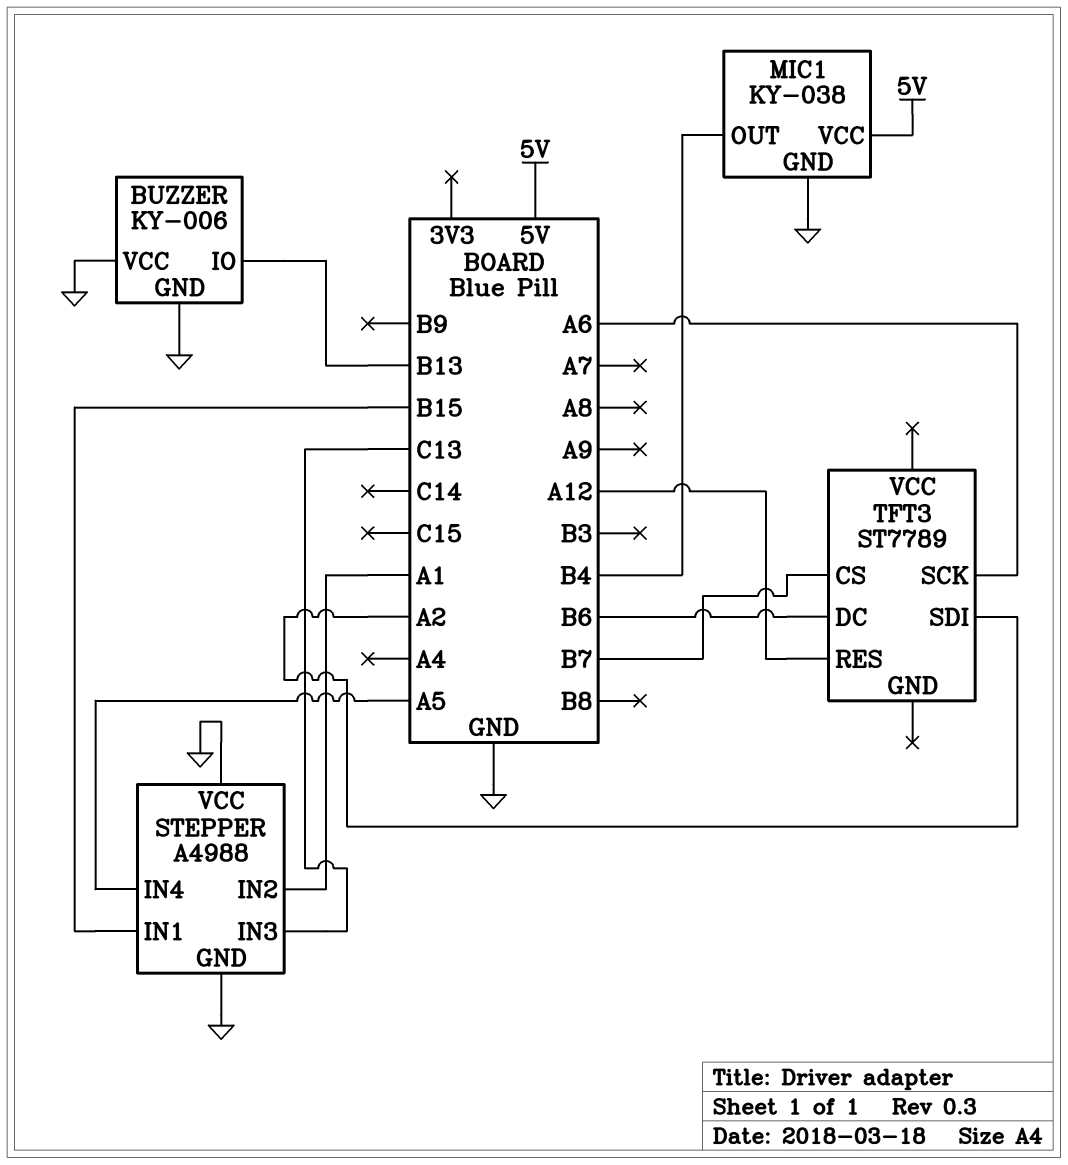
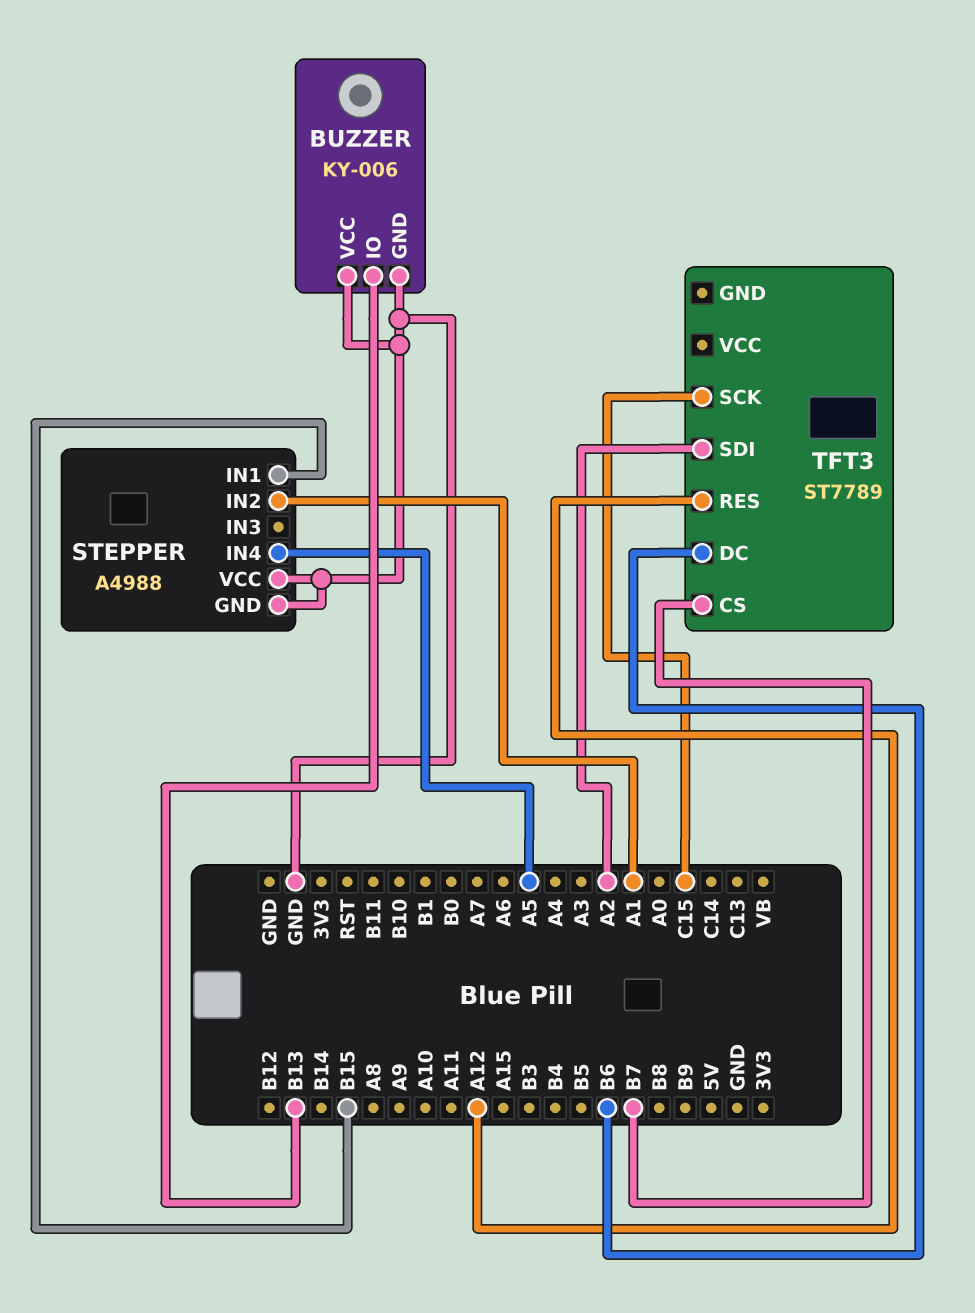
MIC1: KY-038 -> none
MIC1 pin GND: GND -> none
MIC1 pin OUT: B4 -> none
MIC1 pin VCC: 5V -> none
STEPPER pin IN3: C13 -> none
TFT3 pin SCK: A6 -> C15

